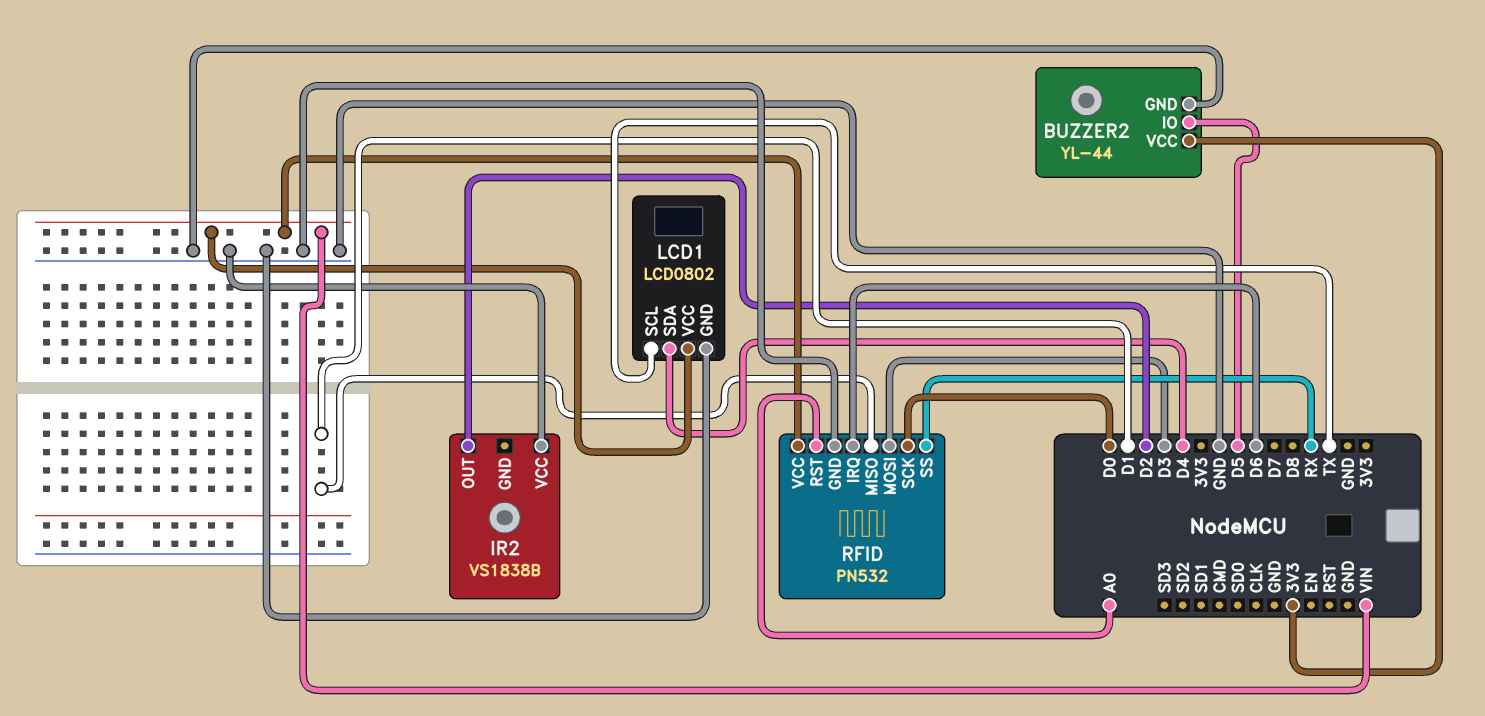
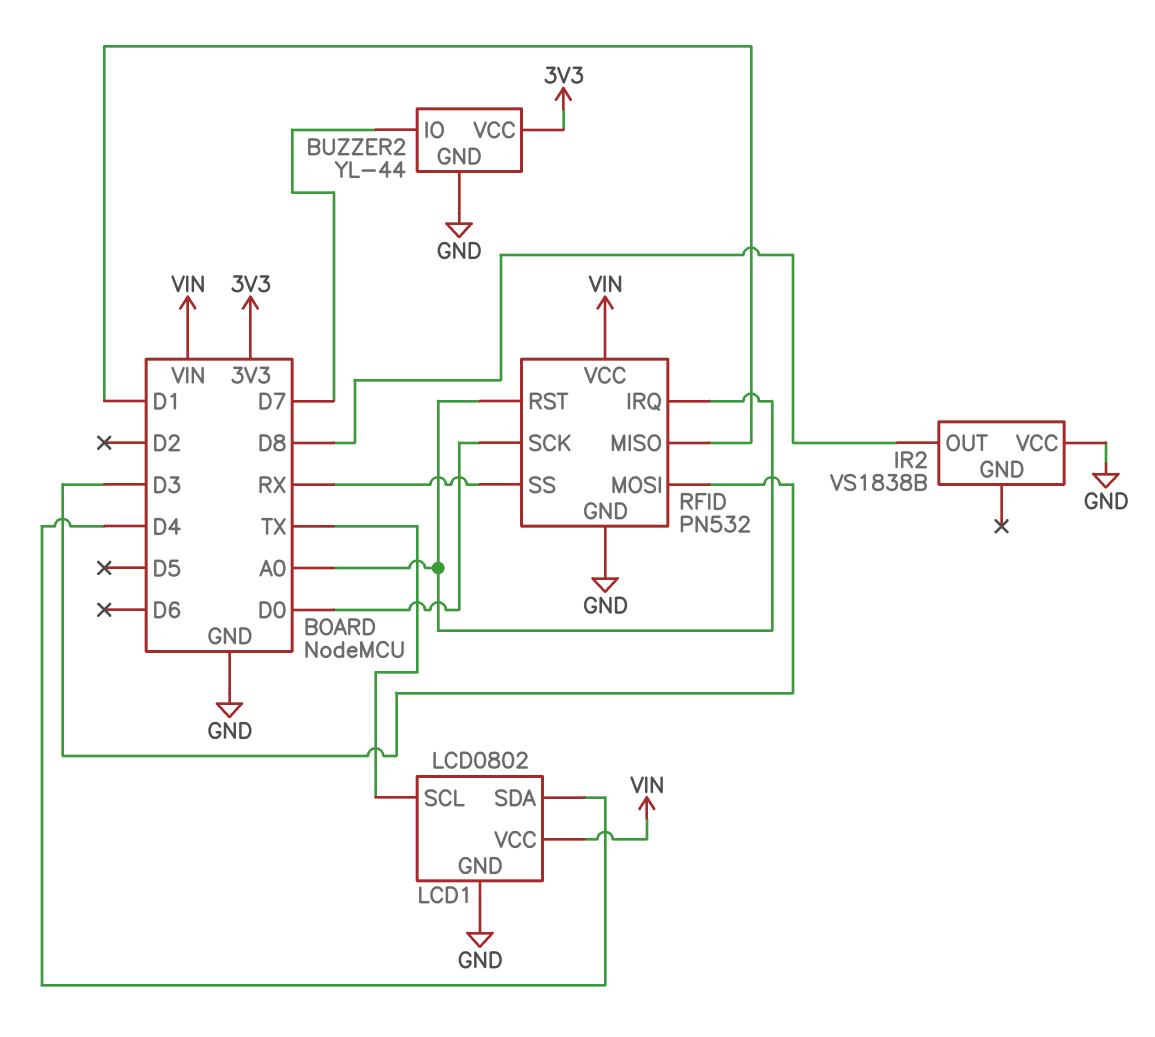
BUZZER2 pin IO: D5 -> D7
IR2 pin OUT: D2 -> D8
RFID pin IRQ: D6 -> A0

